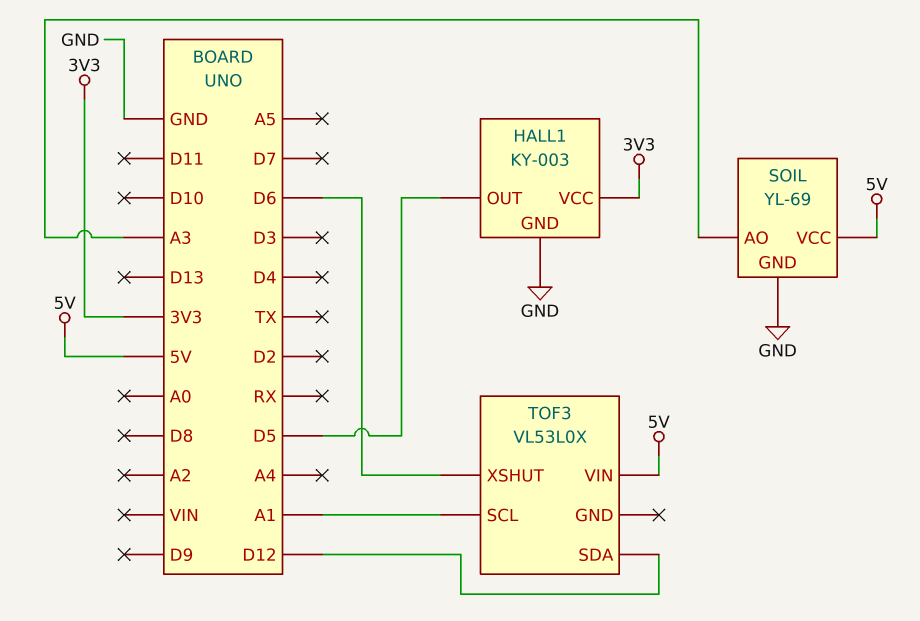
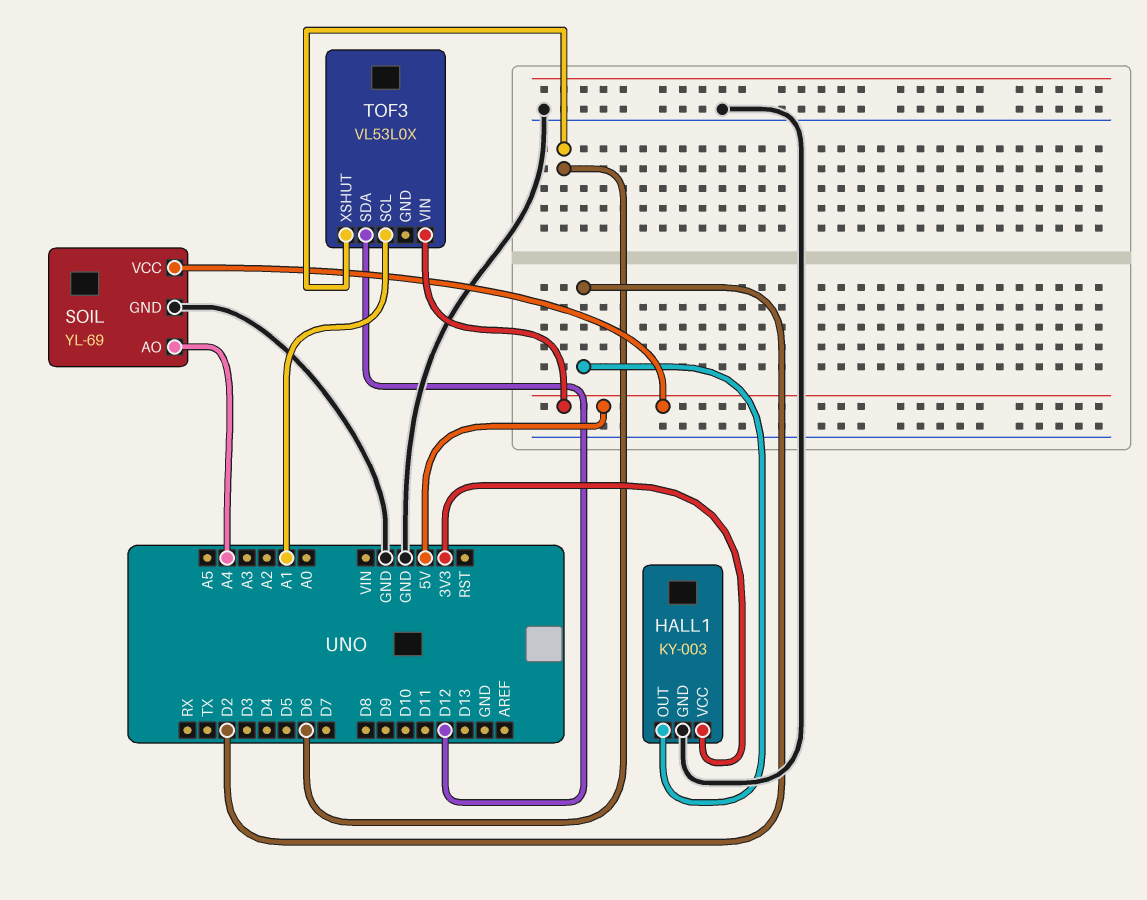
HALL1 pin OUT: D5 -> D2
SOIL pin AO: A3 -> A4

